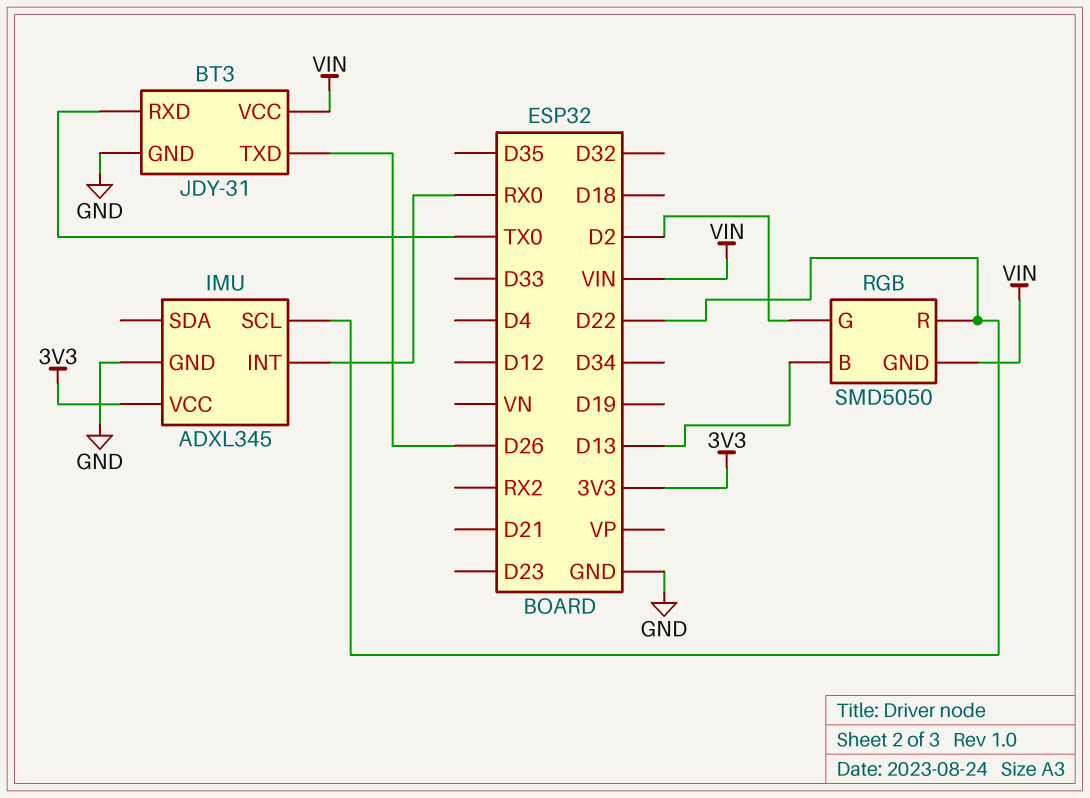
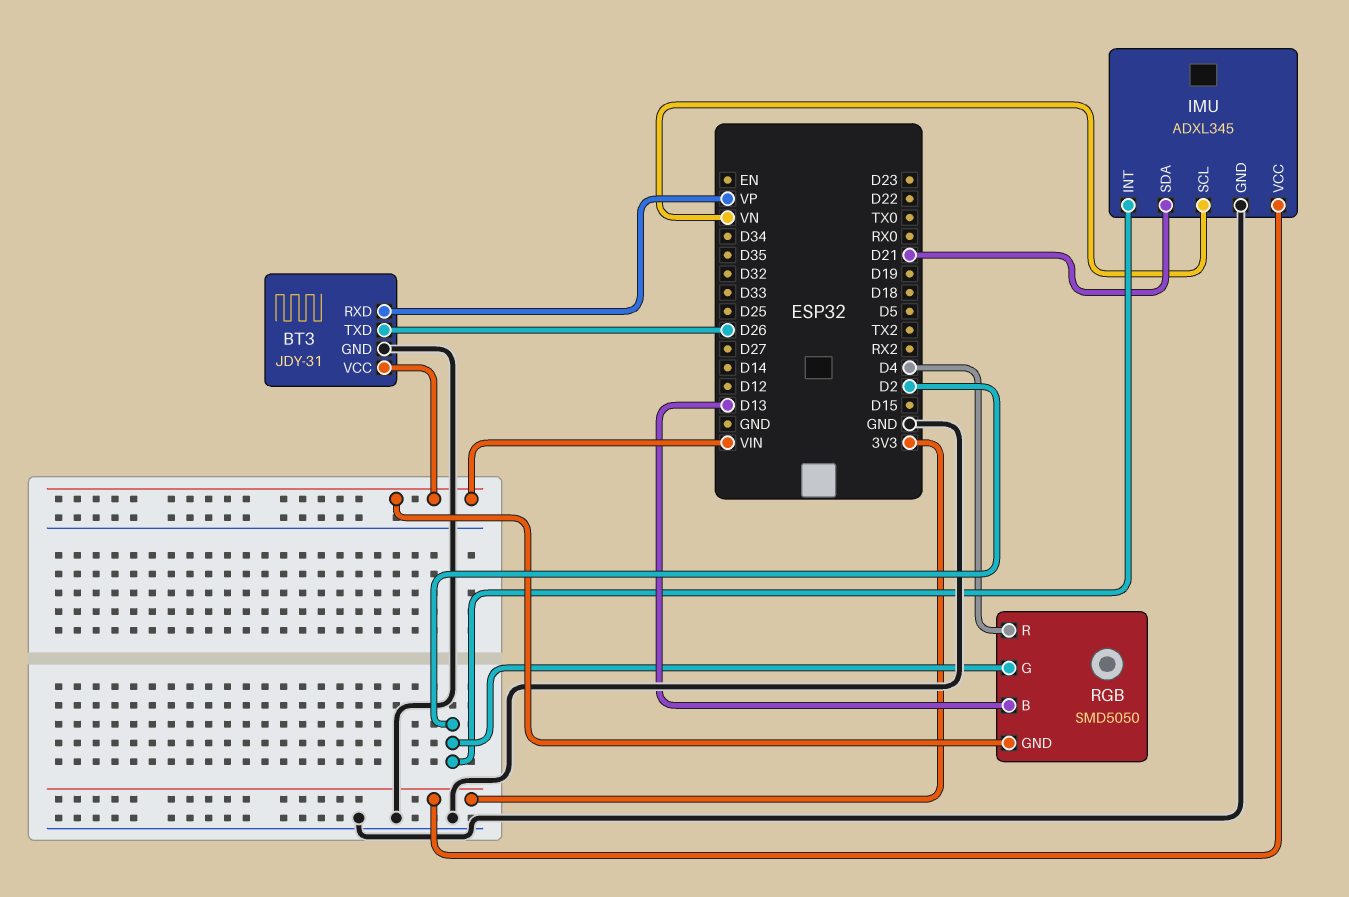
BT3 pin RXD: TX0 -> VP
IMU pin INT: RX0 -> D2
IMU pin SCL: D22 -> VN
IMU pin SDA: none -> D21
RGB pin R: D22 -> D4

